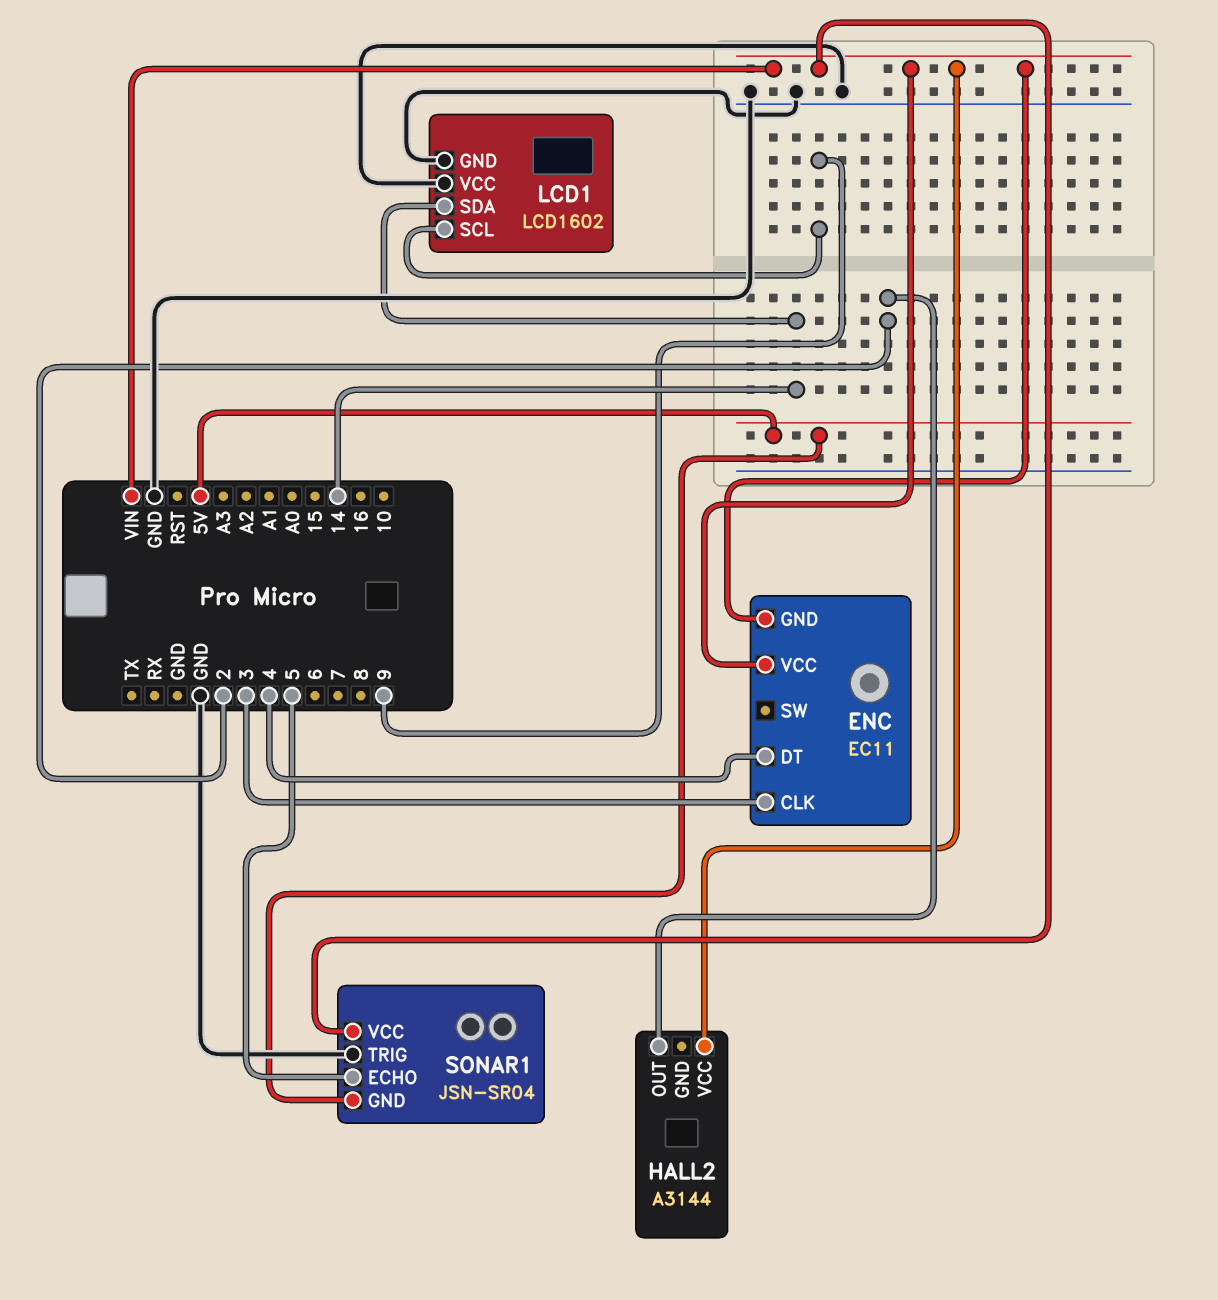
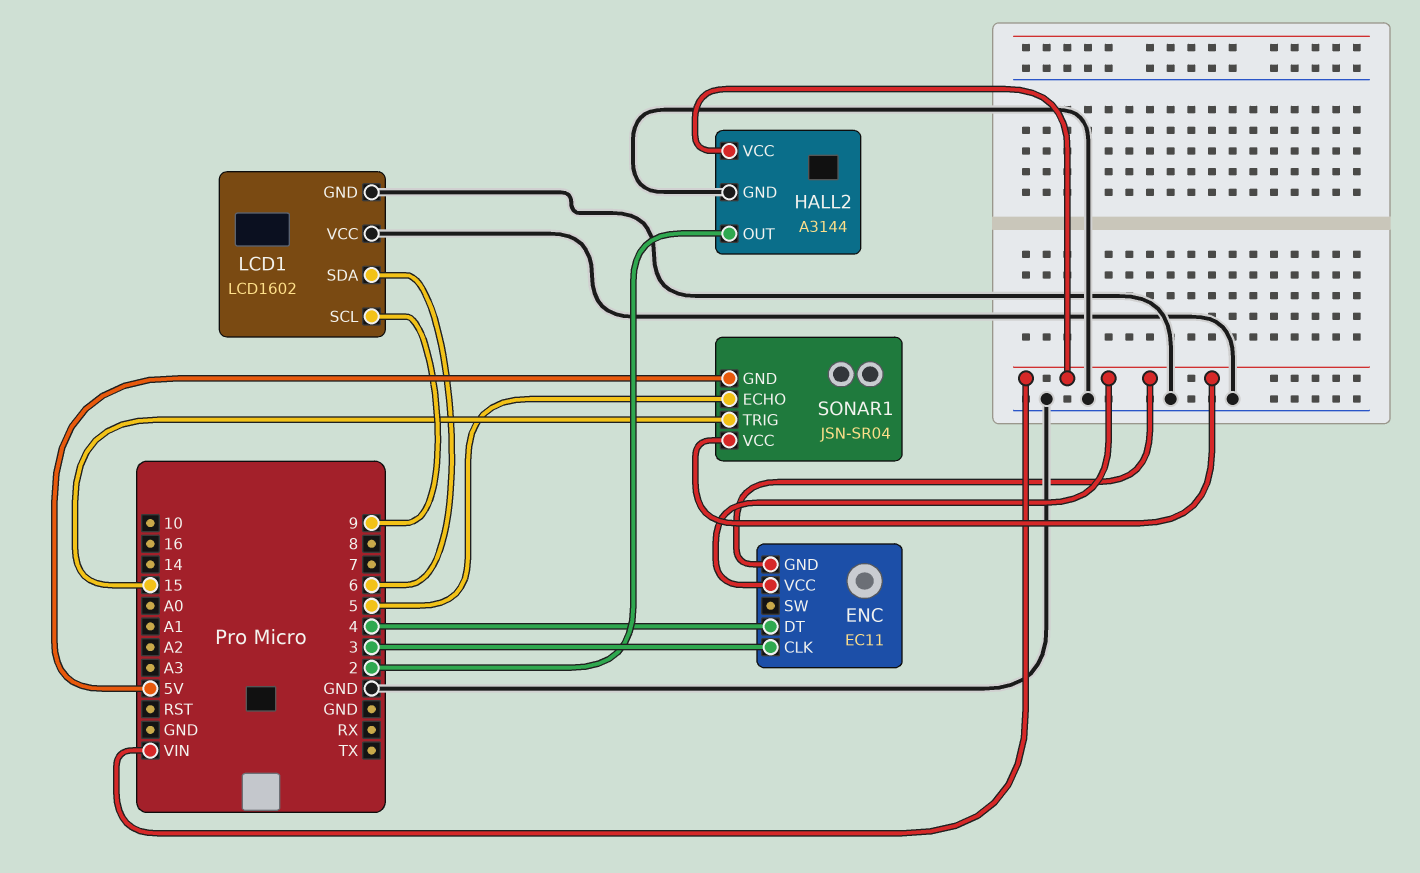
HALL2 pin GND: none -> GND
LCD1 pin SDA: 14 -> 6
SONAR1 pin TRIG: GND -> 15

